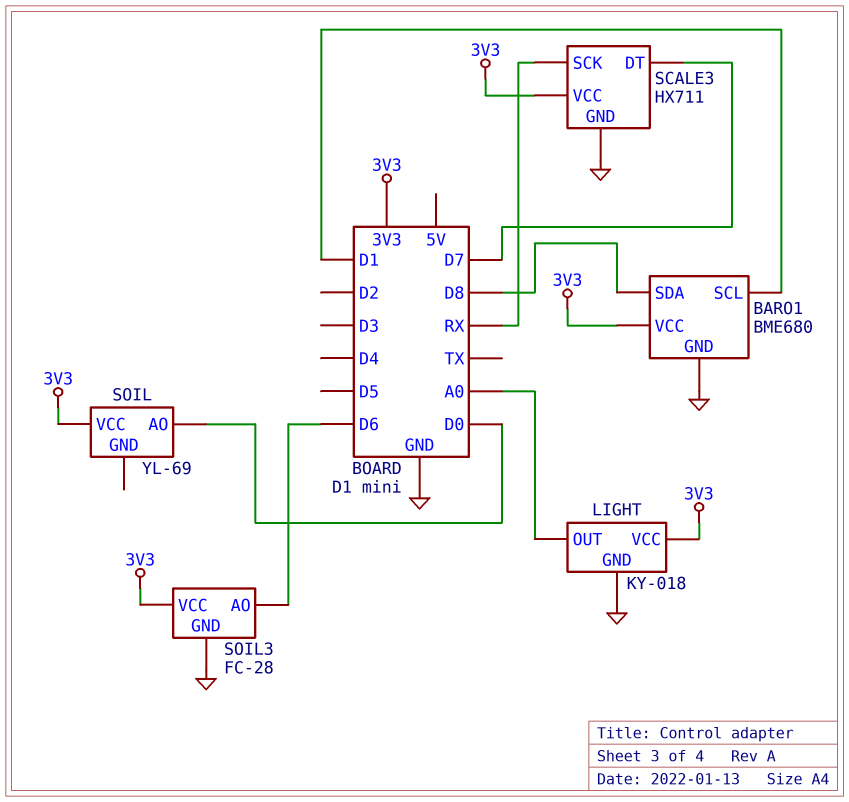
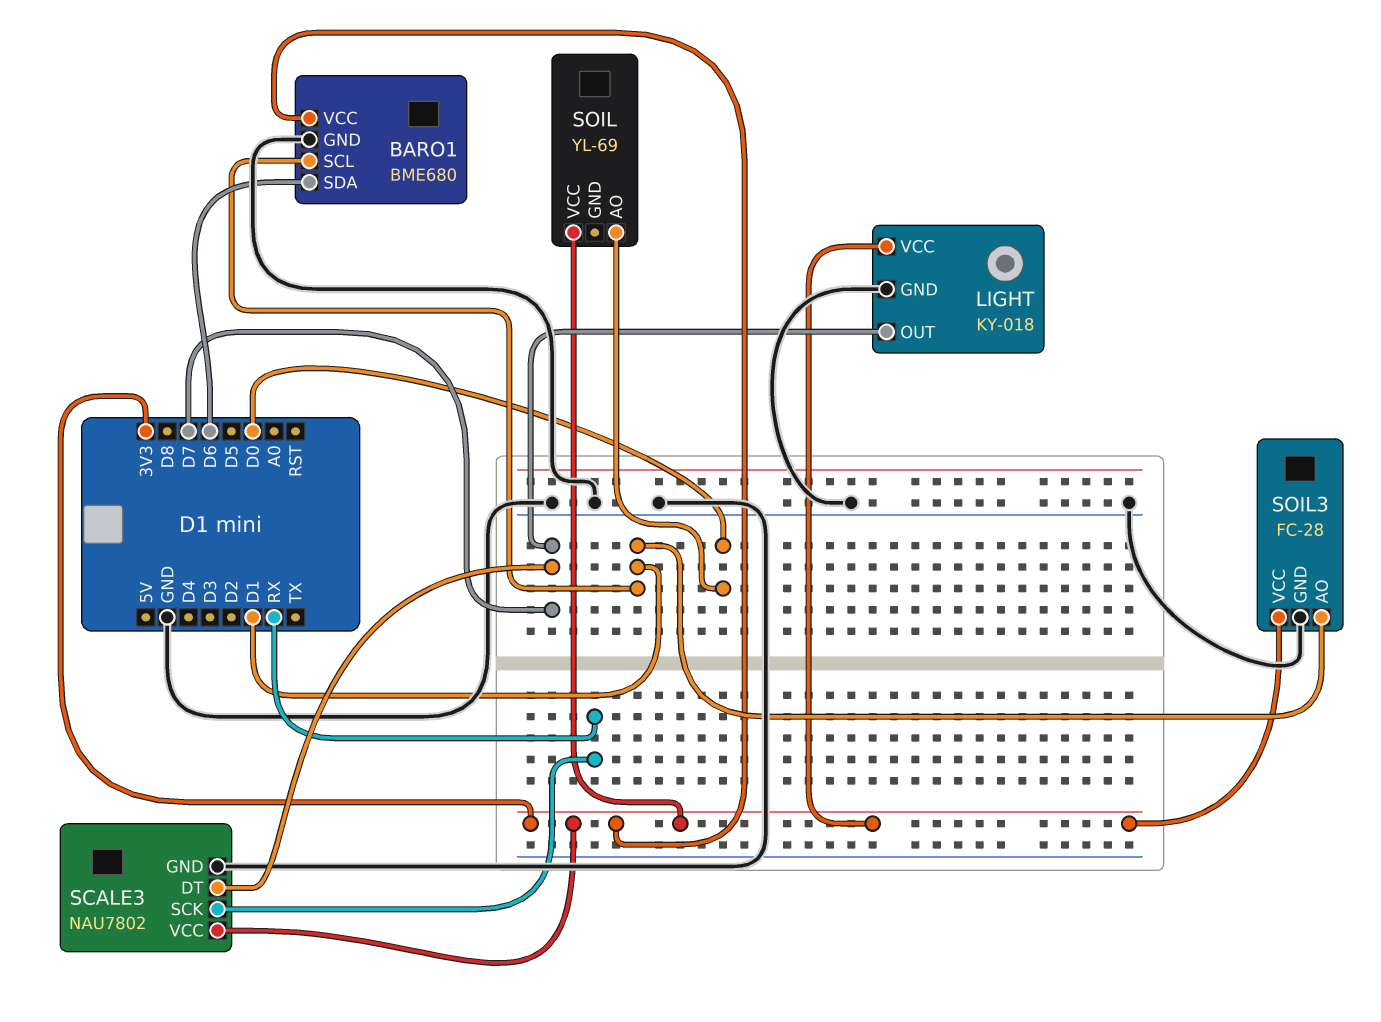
BARO1 pin SDA: D8 -> D6
LIGHT pin OUT: A0 -> D7
SCALE3: HX711 -> NAU7802
SOIL3 pin AO: D6 -> D1

